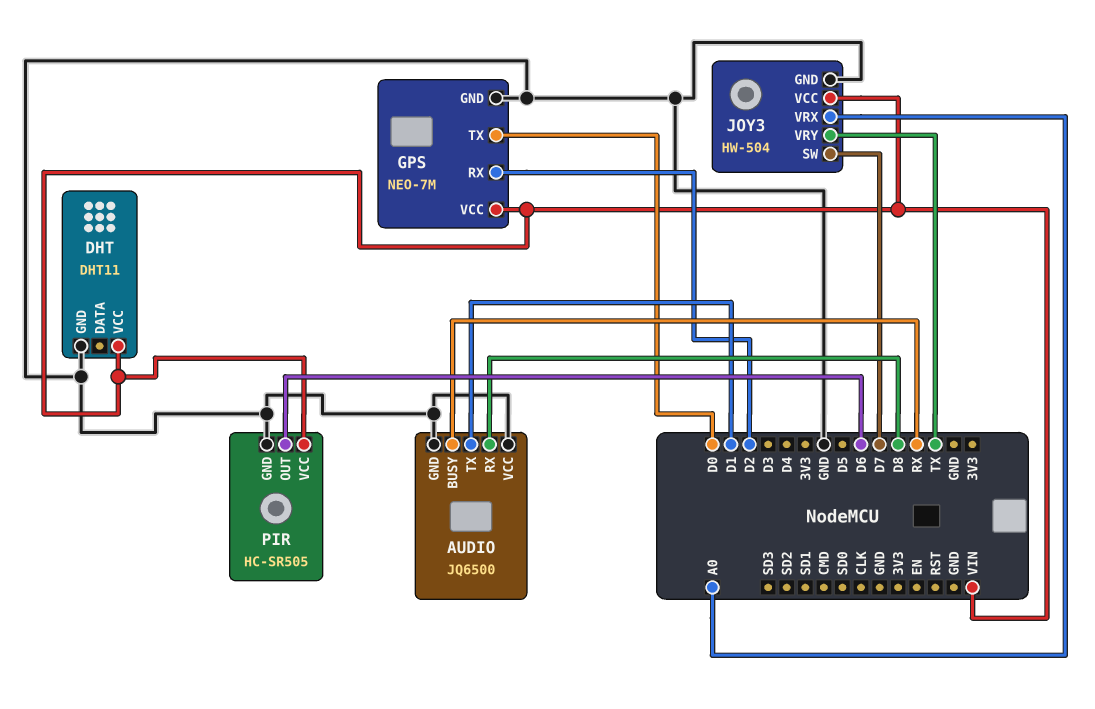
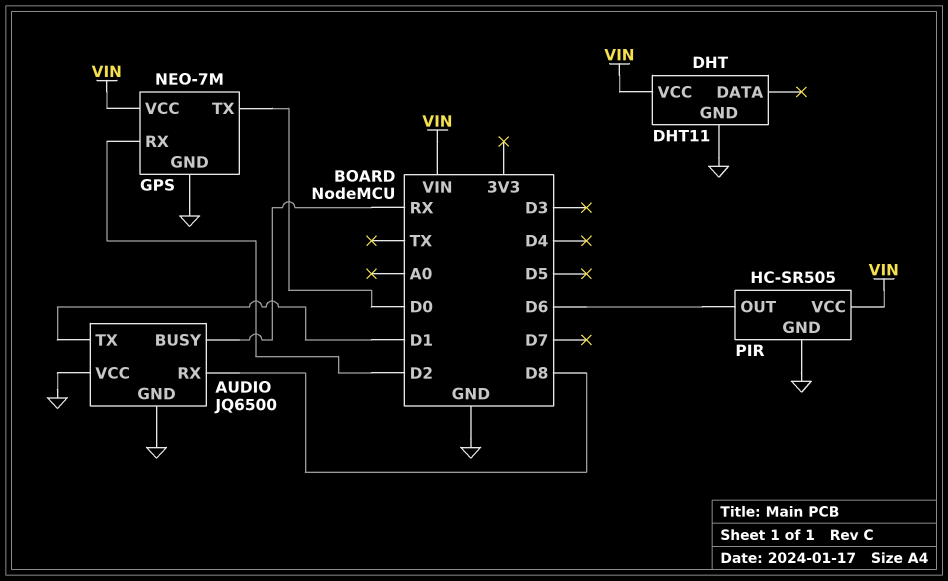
JOY3: HW-504 -> none
JOY3 pin GND: GND -> none
JOY3 pin SW: D7 -> none
JOY3 pin VCC: VIN -> none
JOY3 pin VRX: A0 -> none
JOY3 pin VRY: TX -> none

